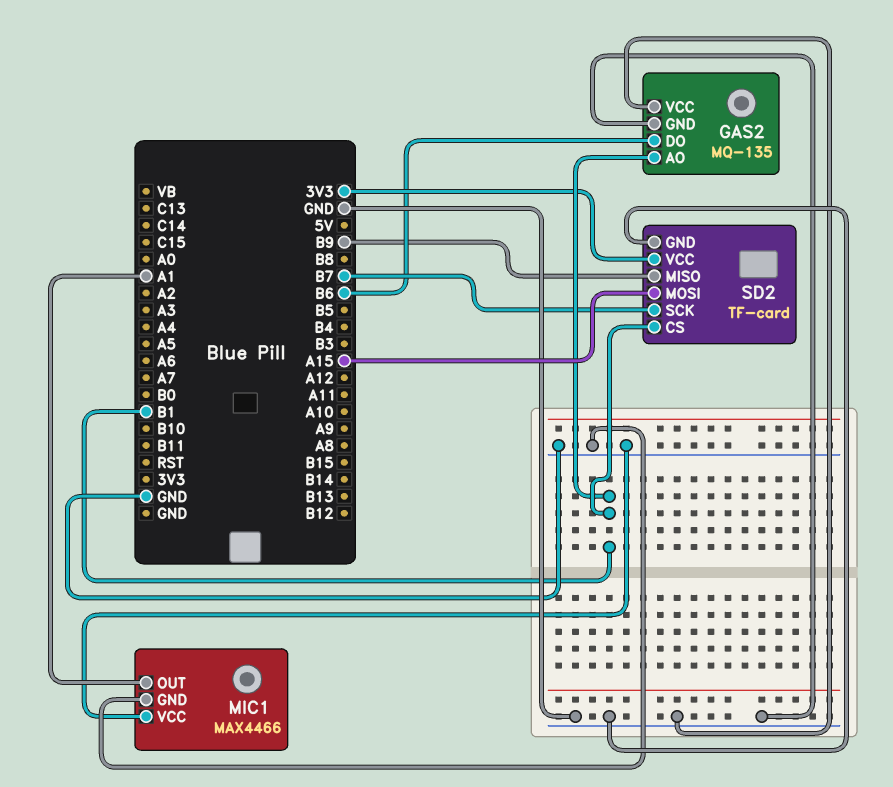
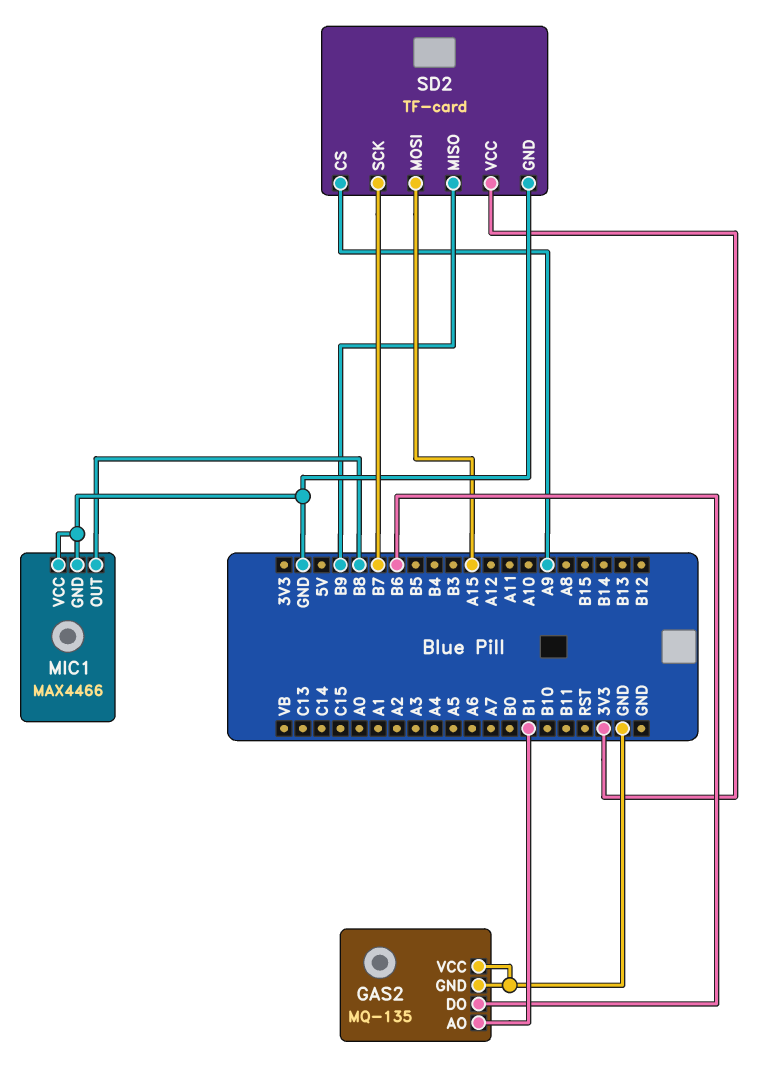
MIC1 pin OUT: A1 -> B8
SD2 pin CS: B1 -> A9

